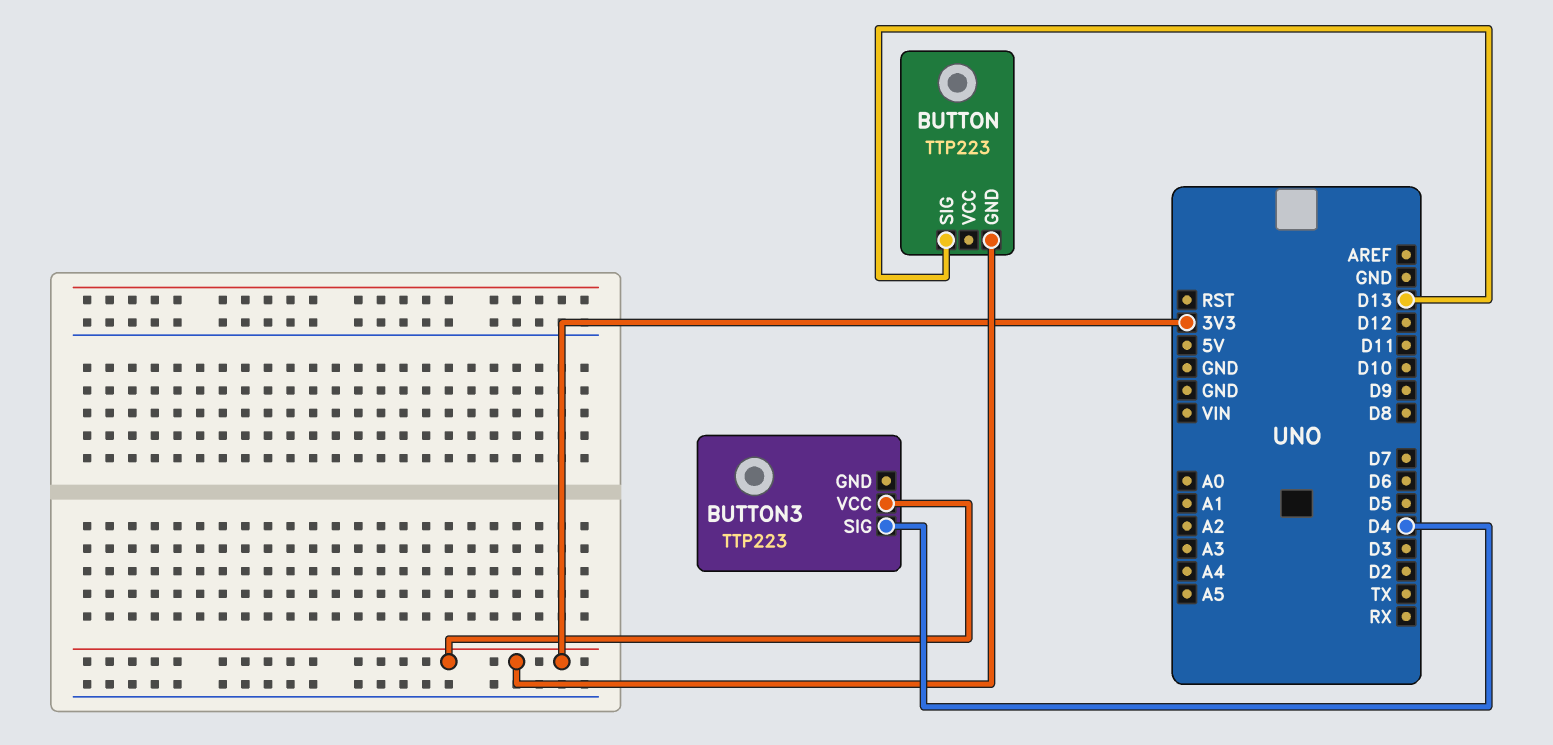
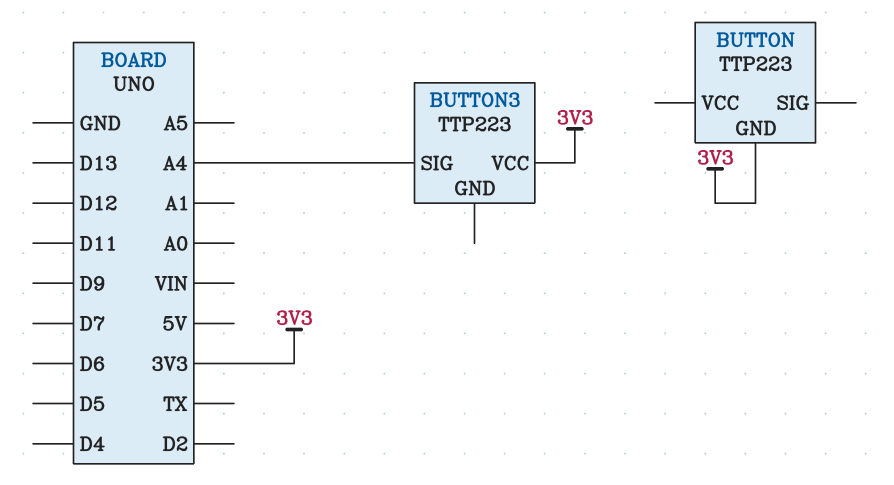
BUTTON pin SIG: D13 -> none
BUTTON3 pin SIG: D4 -> A4

